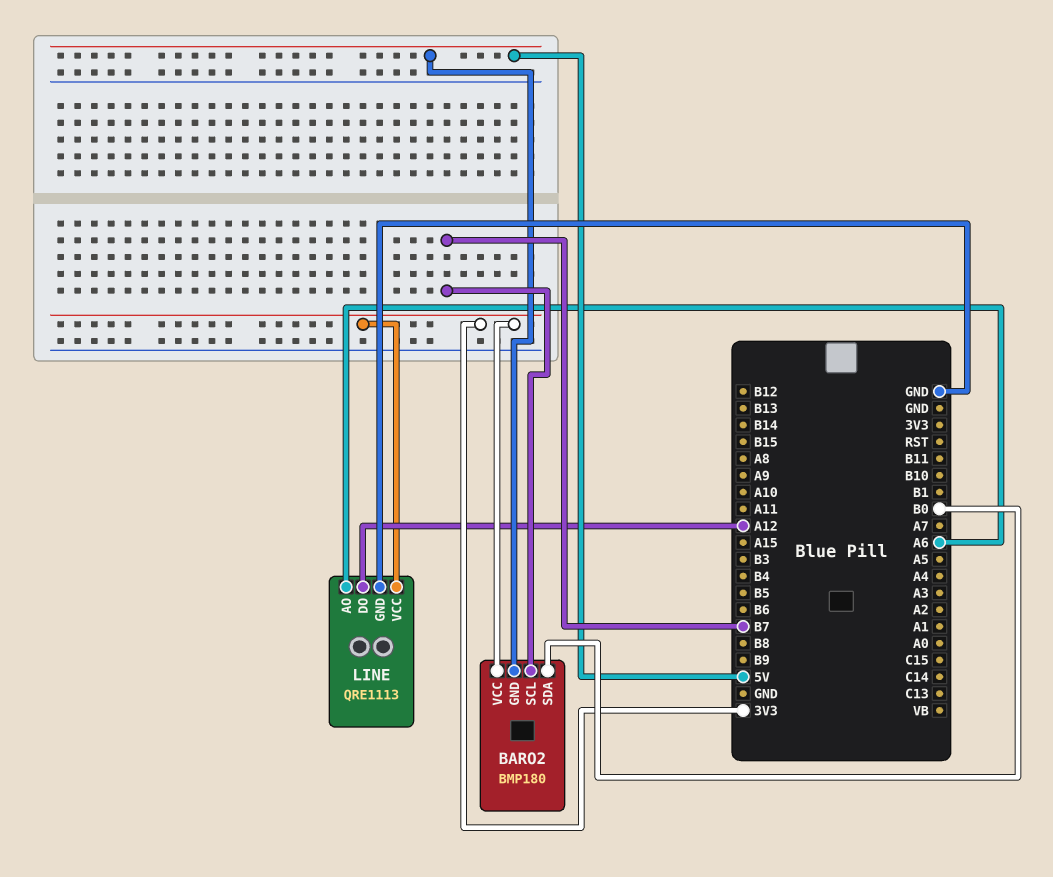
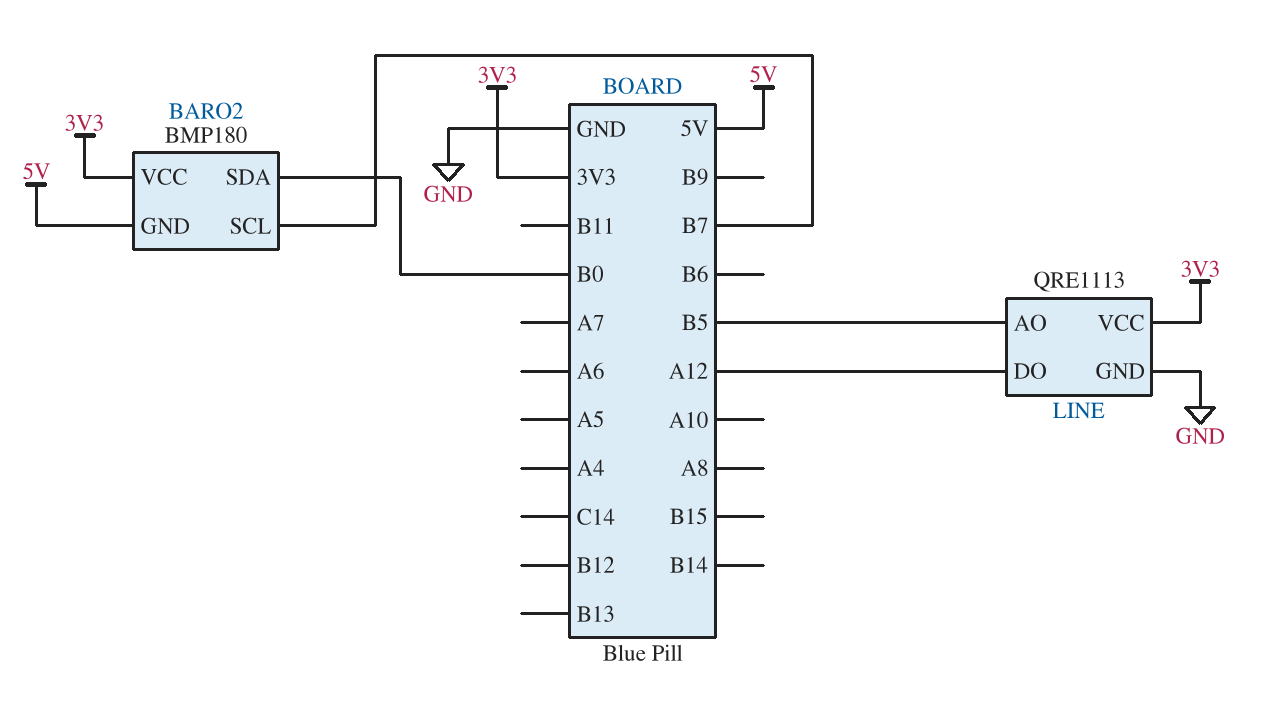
LINE pin AO: A6 -> B5

